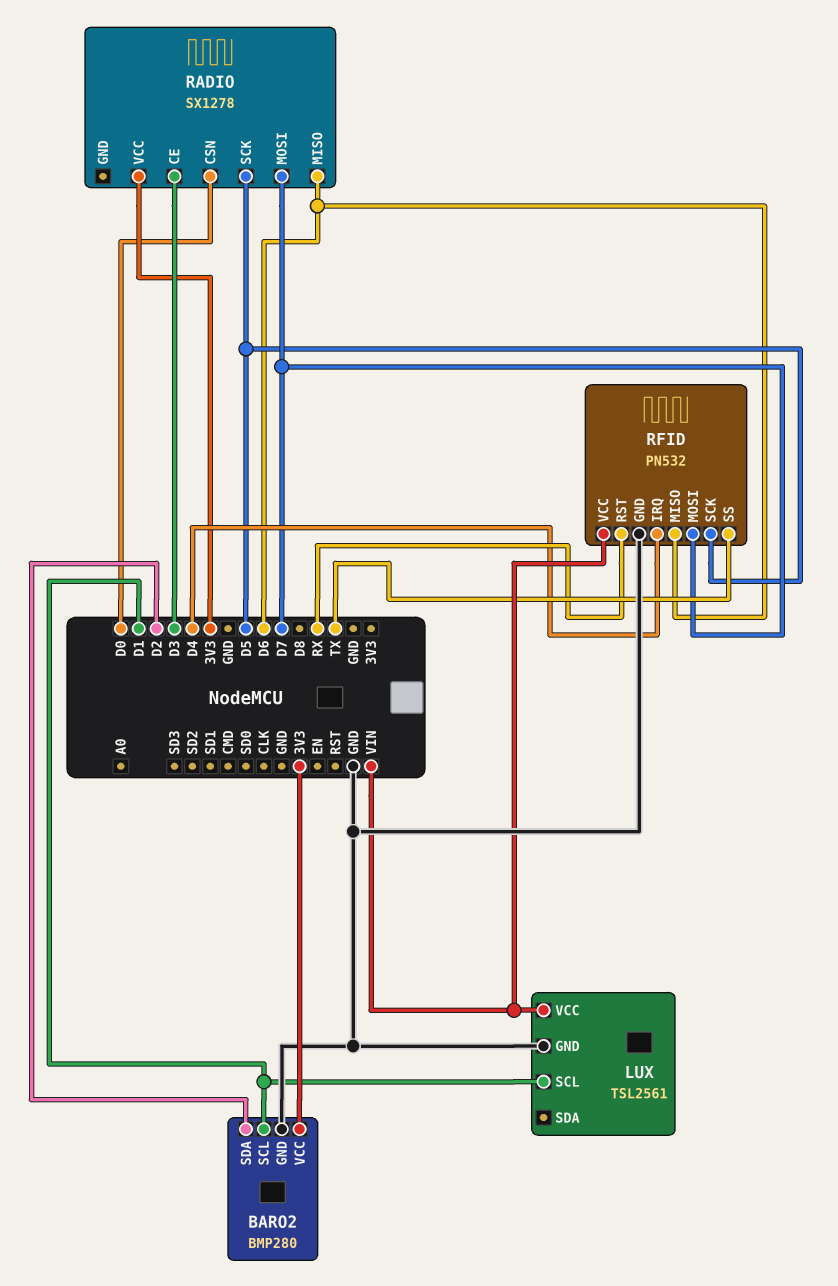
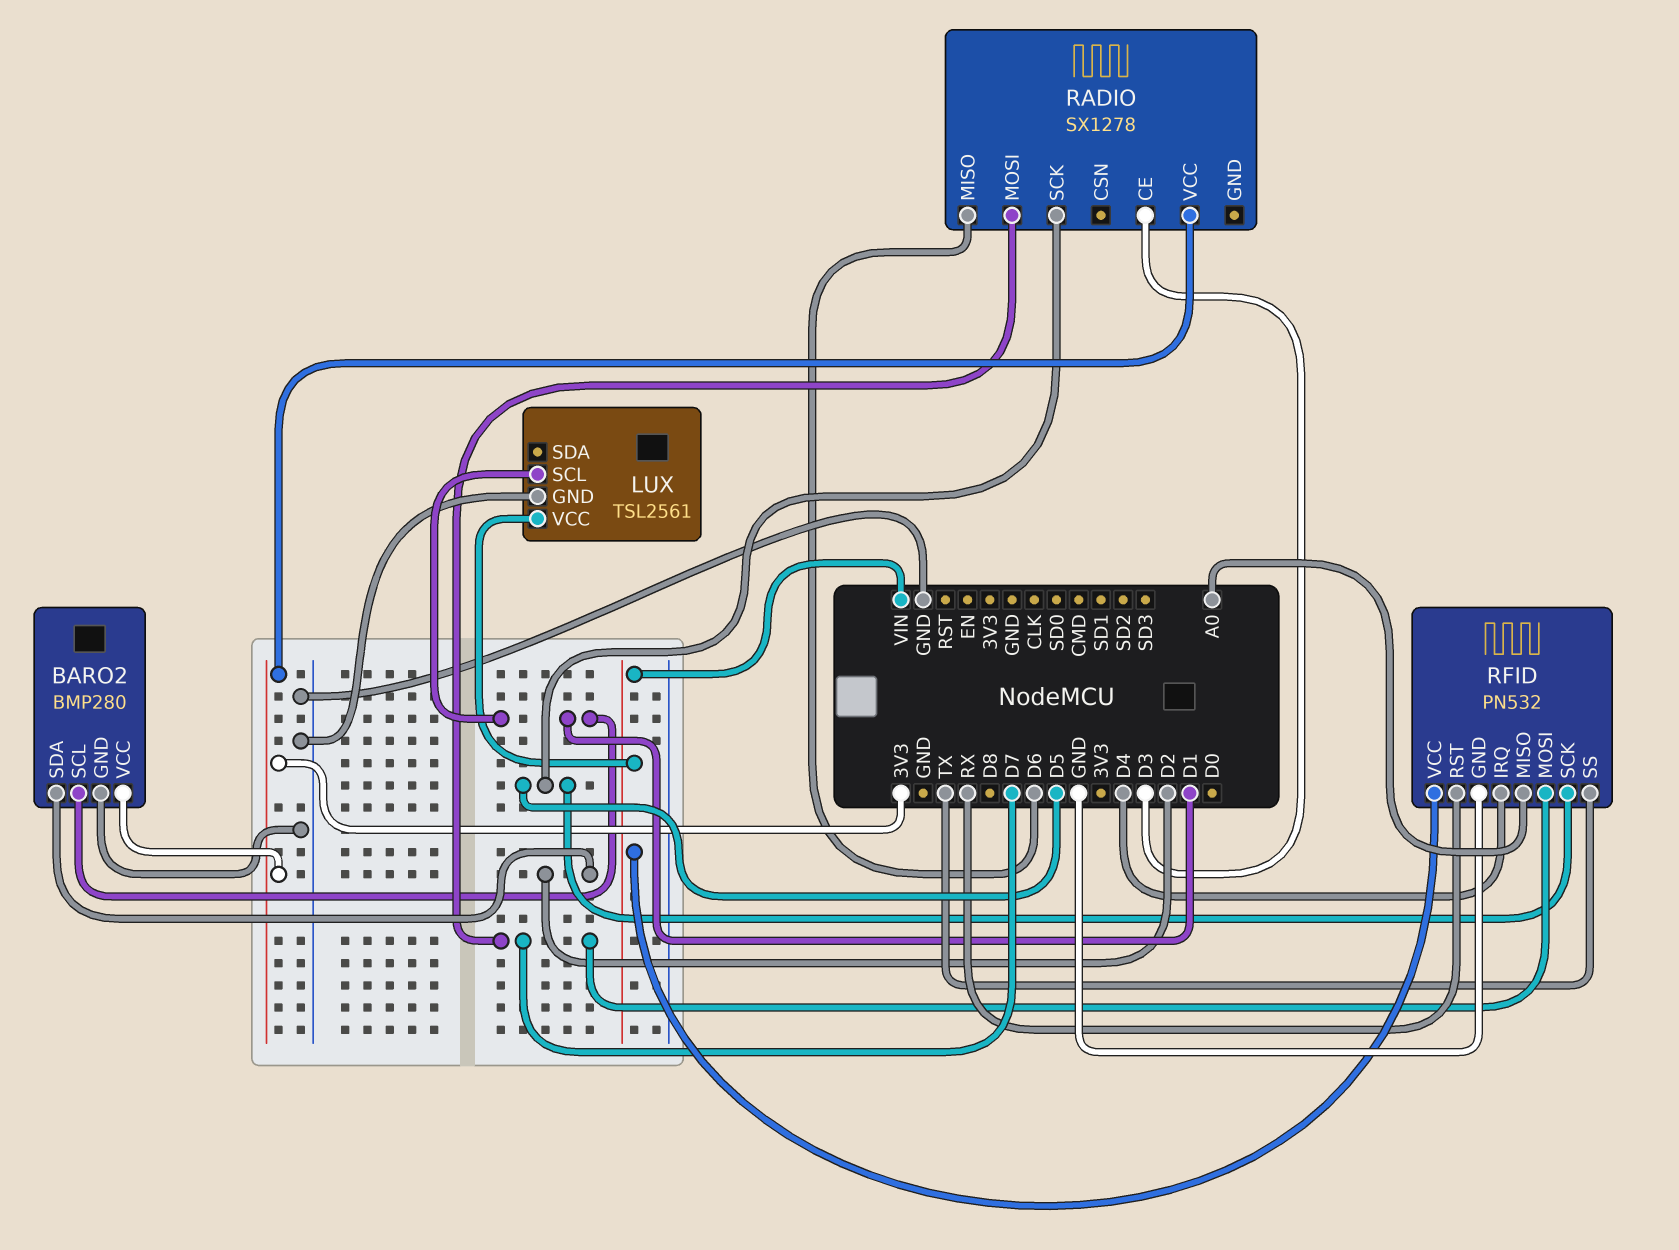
RADIO pin CSN: D0 -> none
RFID pin MISO: D6 -> A0

